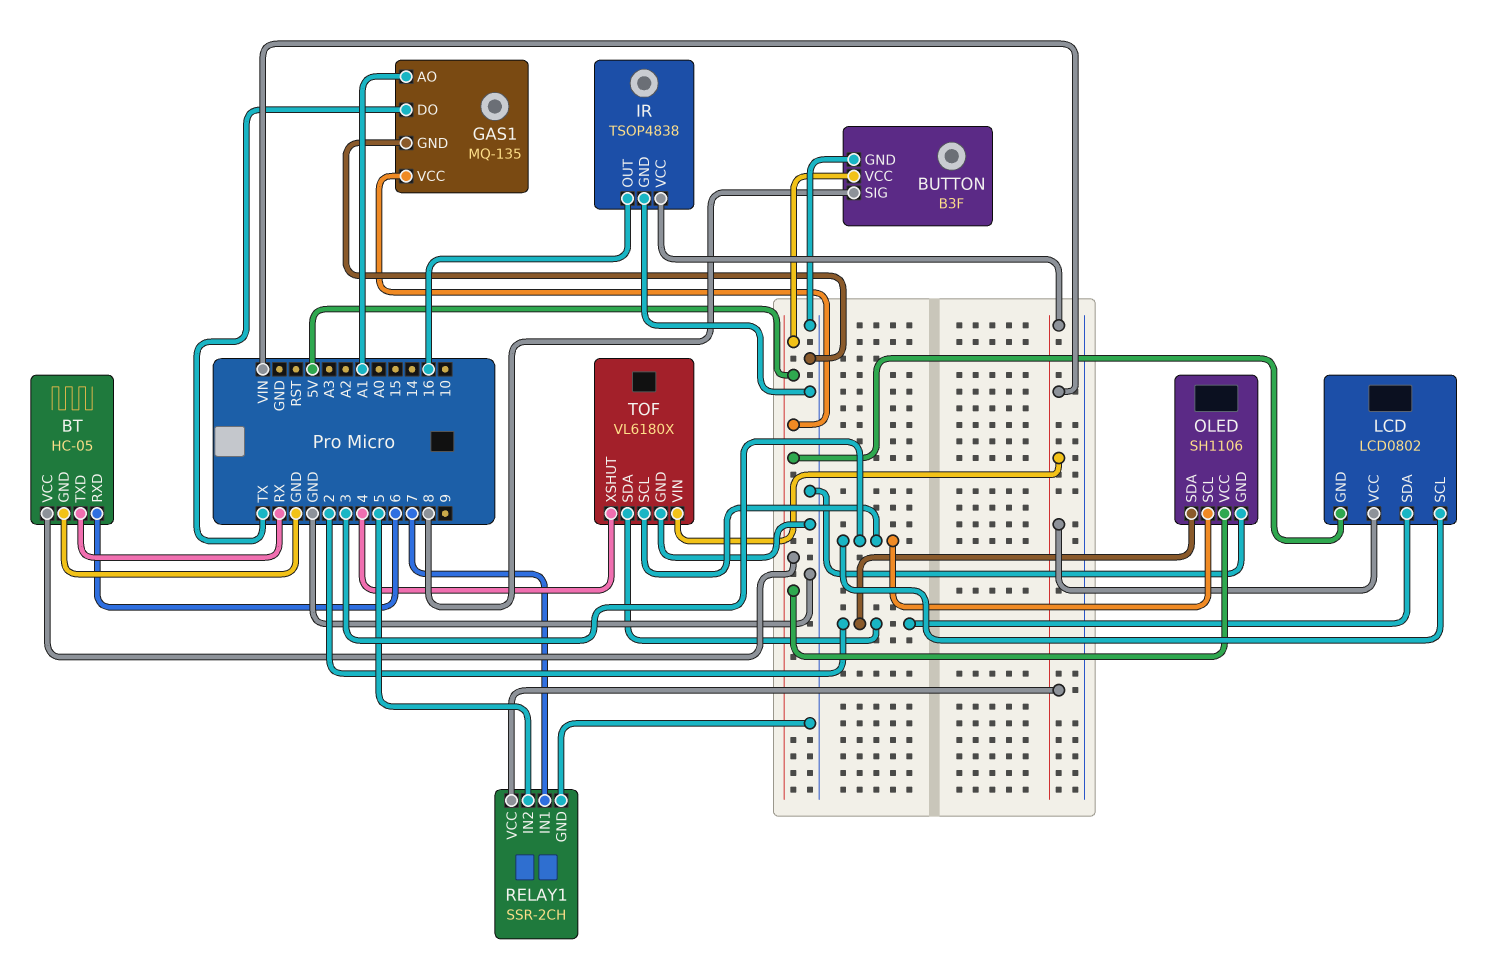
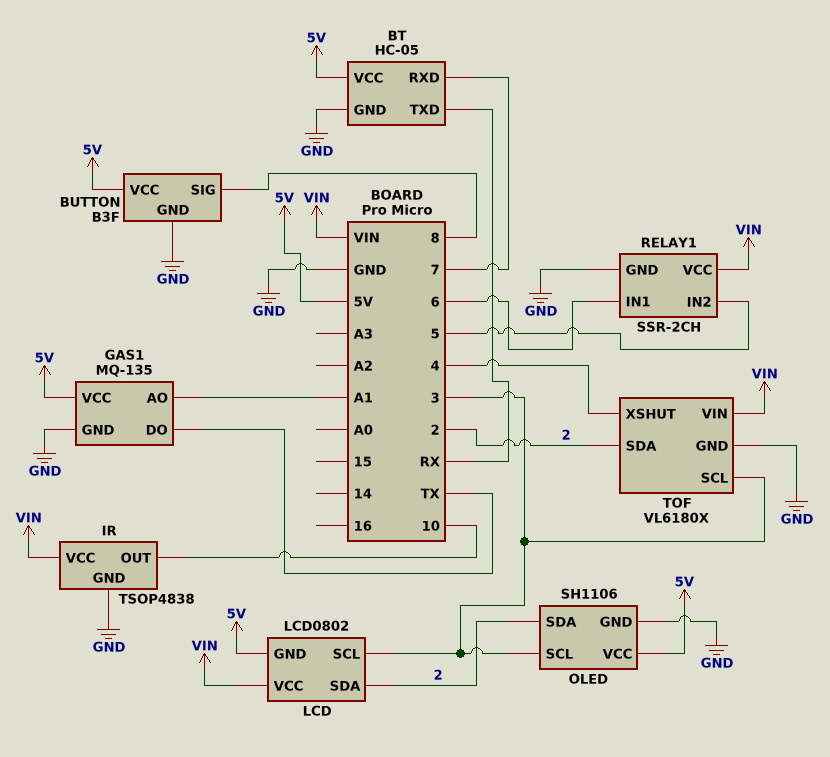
BT pin RXD: 6 -> 7
IR pin OUT: 16 -> 10
RELAY1 pin IN1: 7 -> 6

